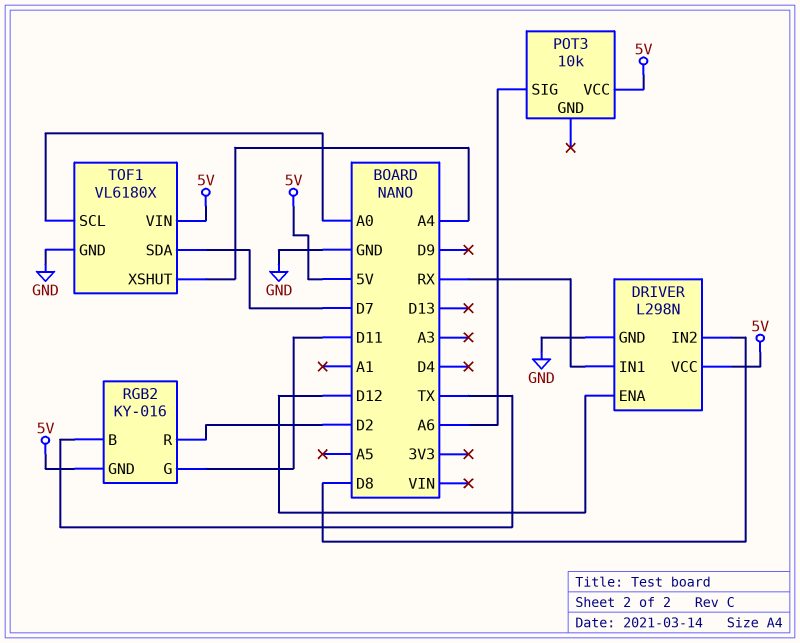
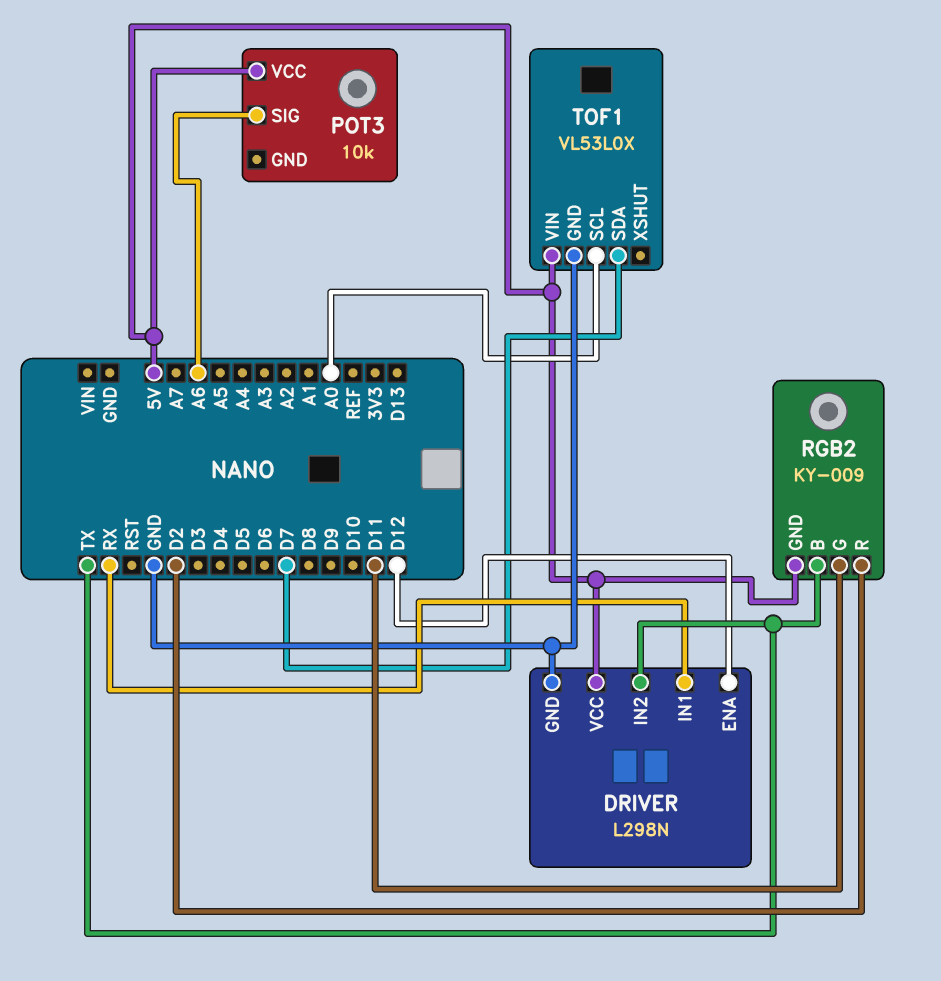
DRIVER pin IN2: D8 -> TX
RGB2: KY-016 -> KY-009
TOF1: VL6180X -> VL53L0X
TOF1 pin XSHUT: A4 -> none

